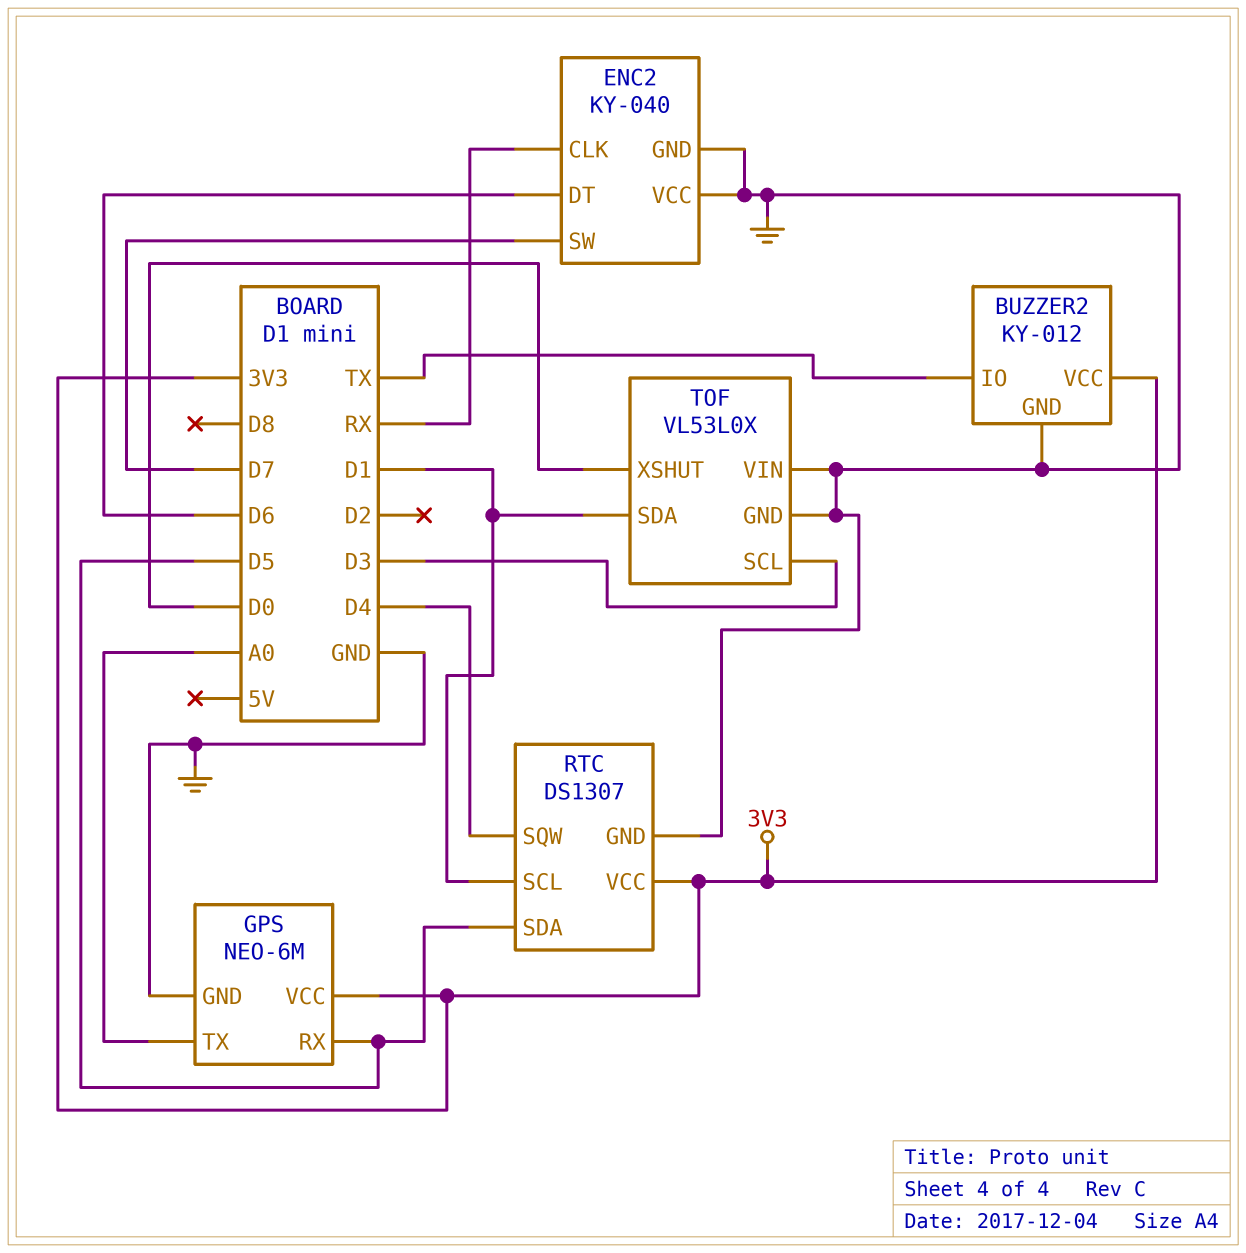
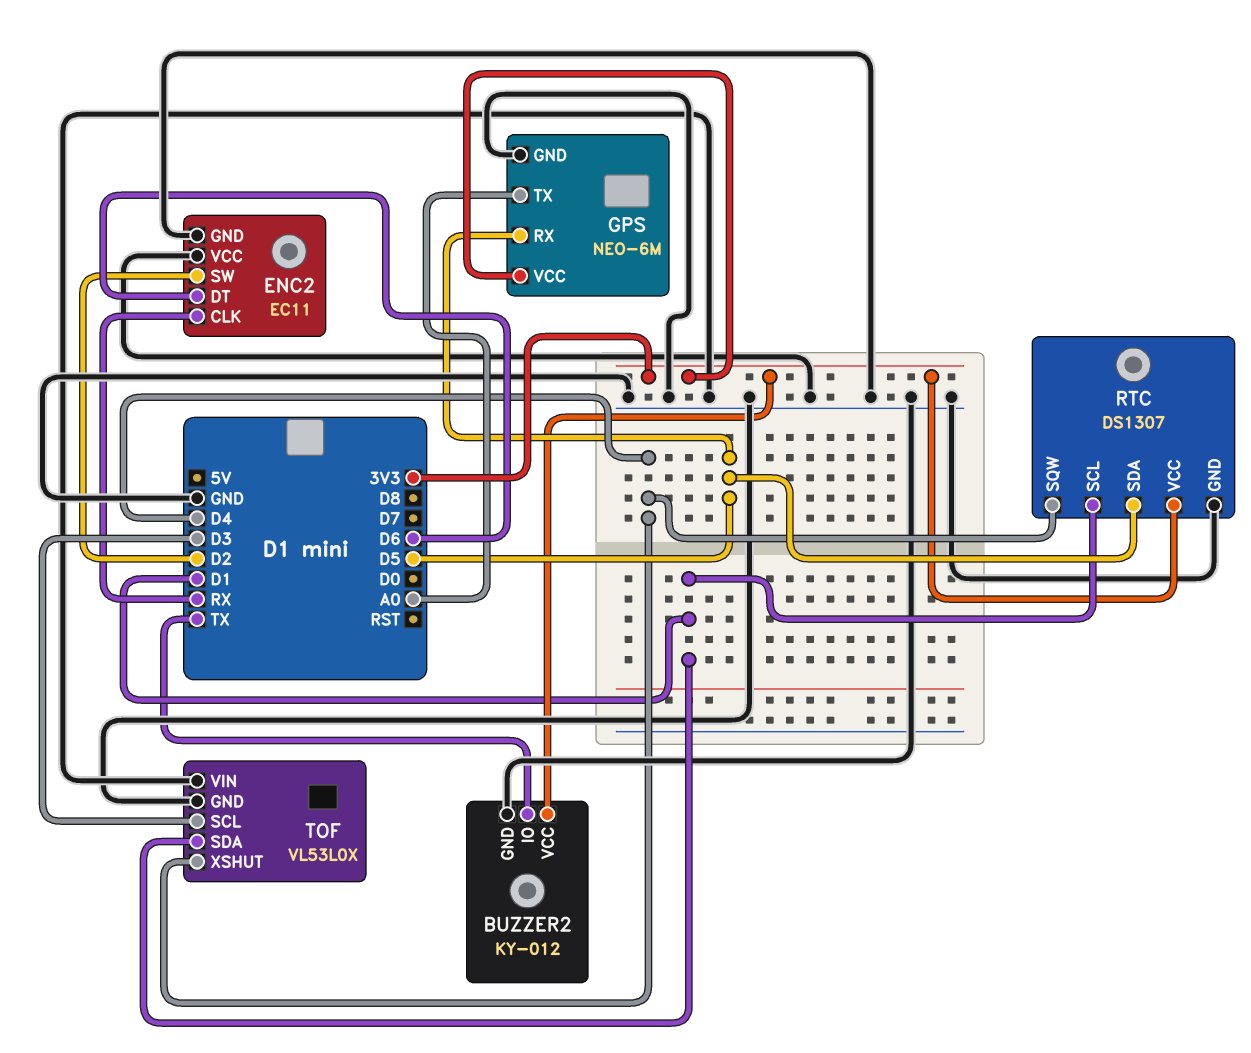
ENC2: KY-040 -> EC11
ENC2 pin SW: D7 -> D2
TOF pin XSHUT: D0 -> D4

